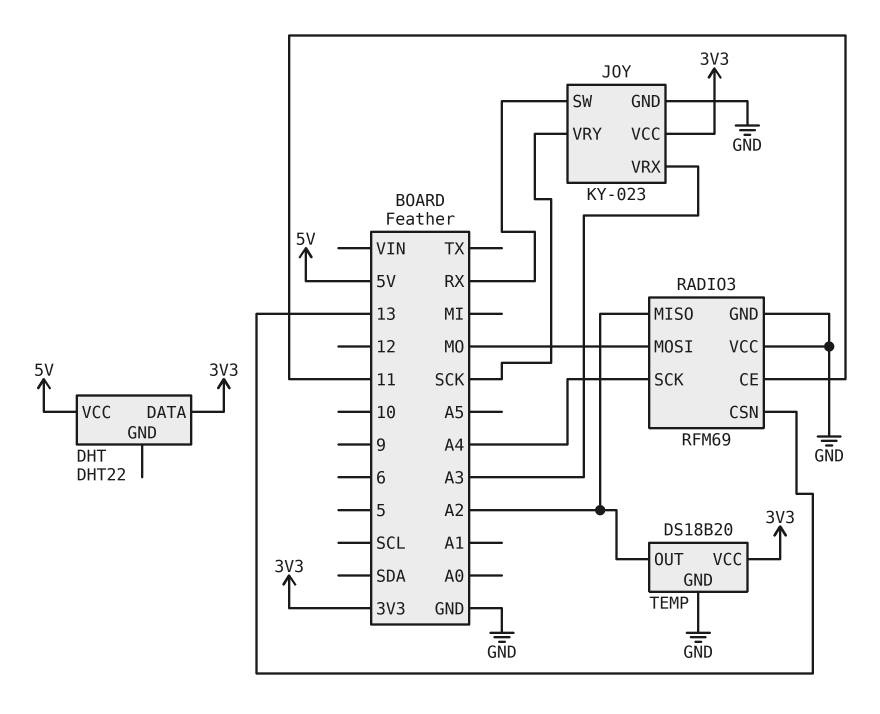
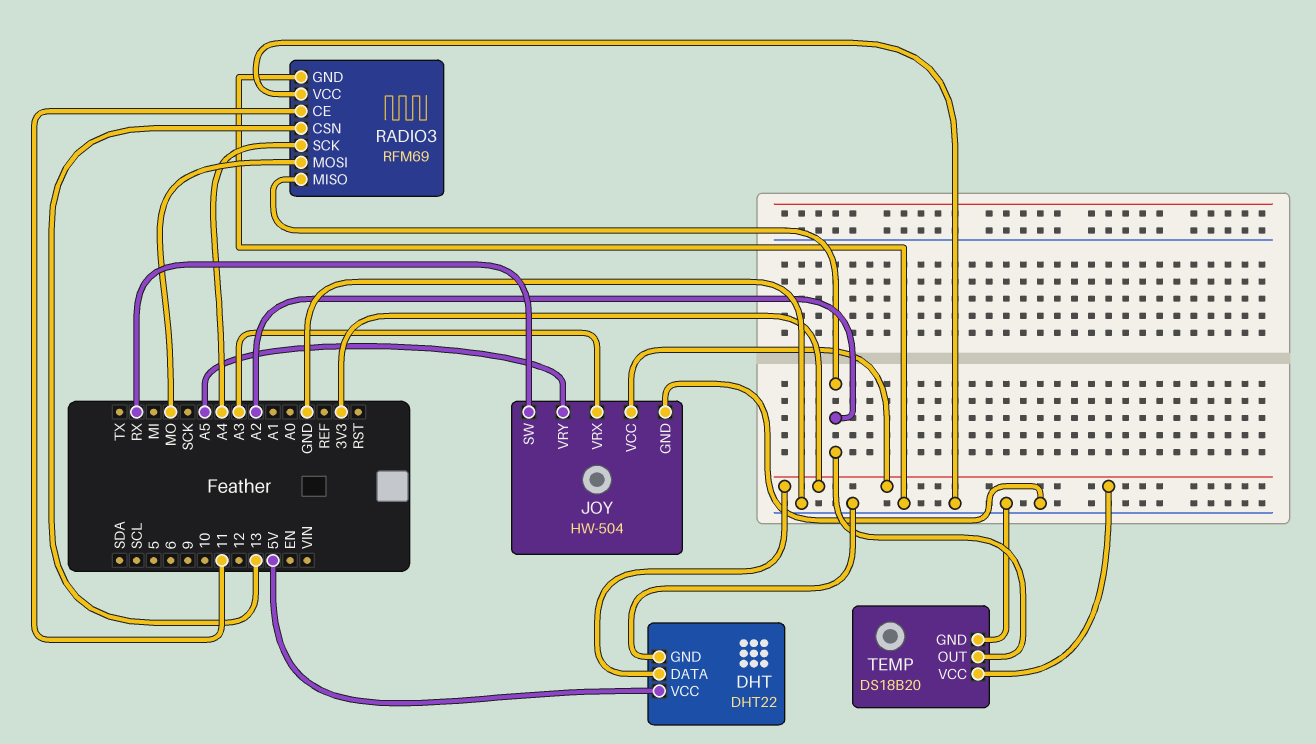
DHT pin GND: none -> GND
JOY: KY-023 -> HW-504
JOY pin VRY: SCK -> A5

